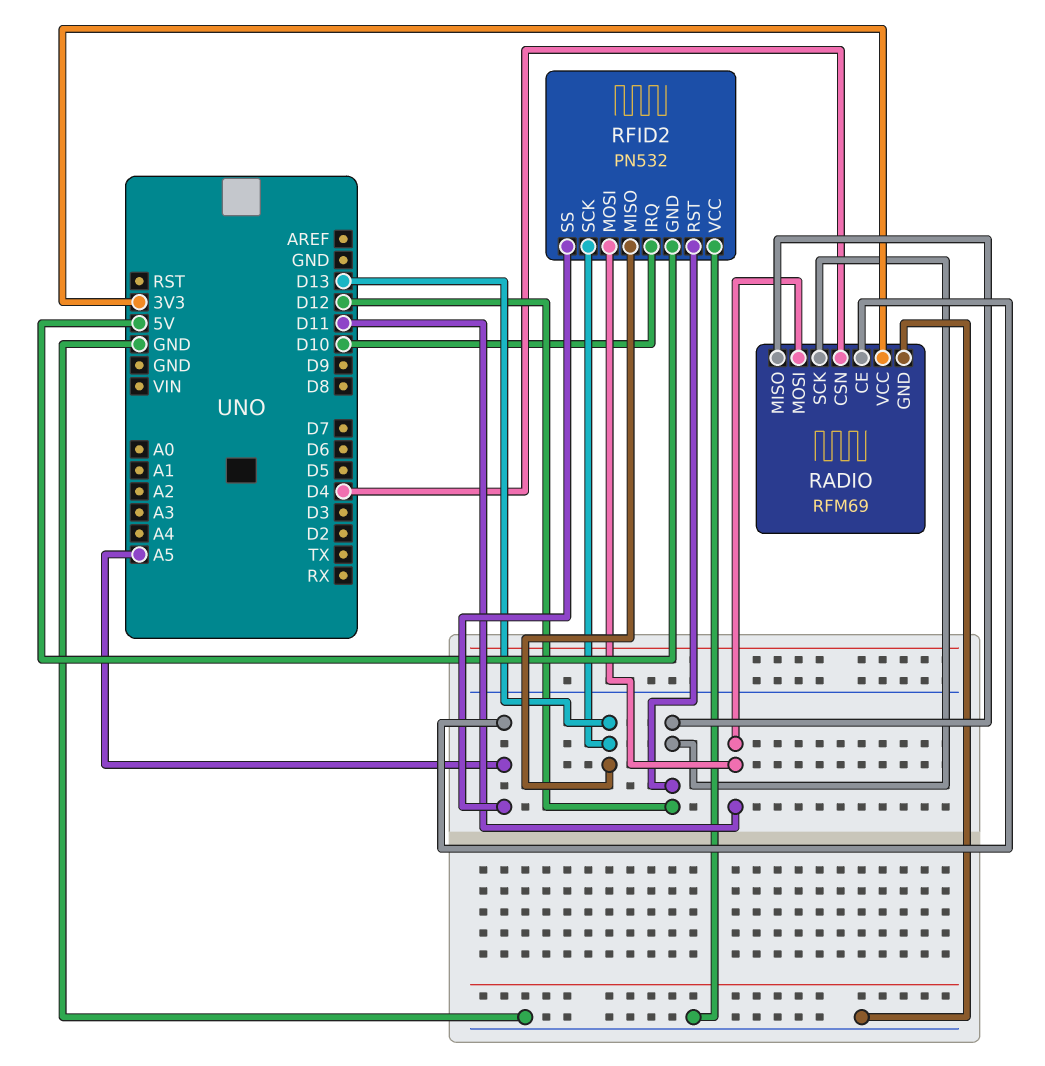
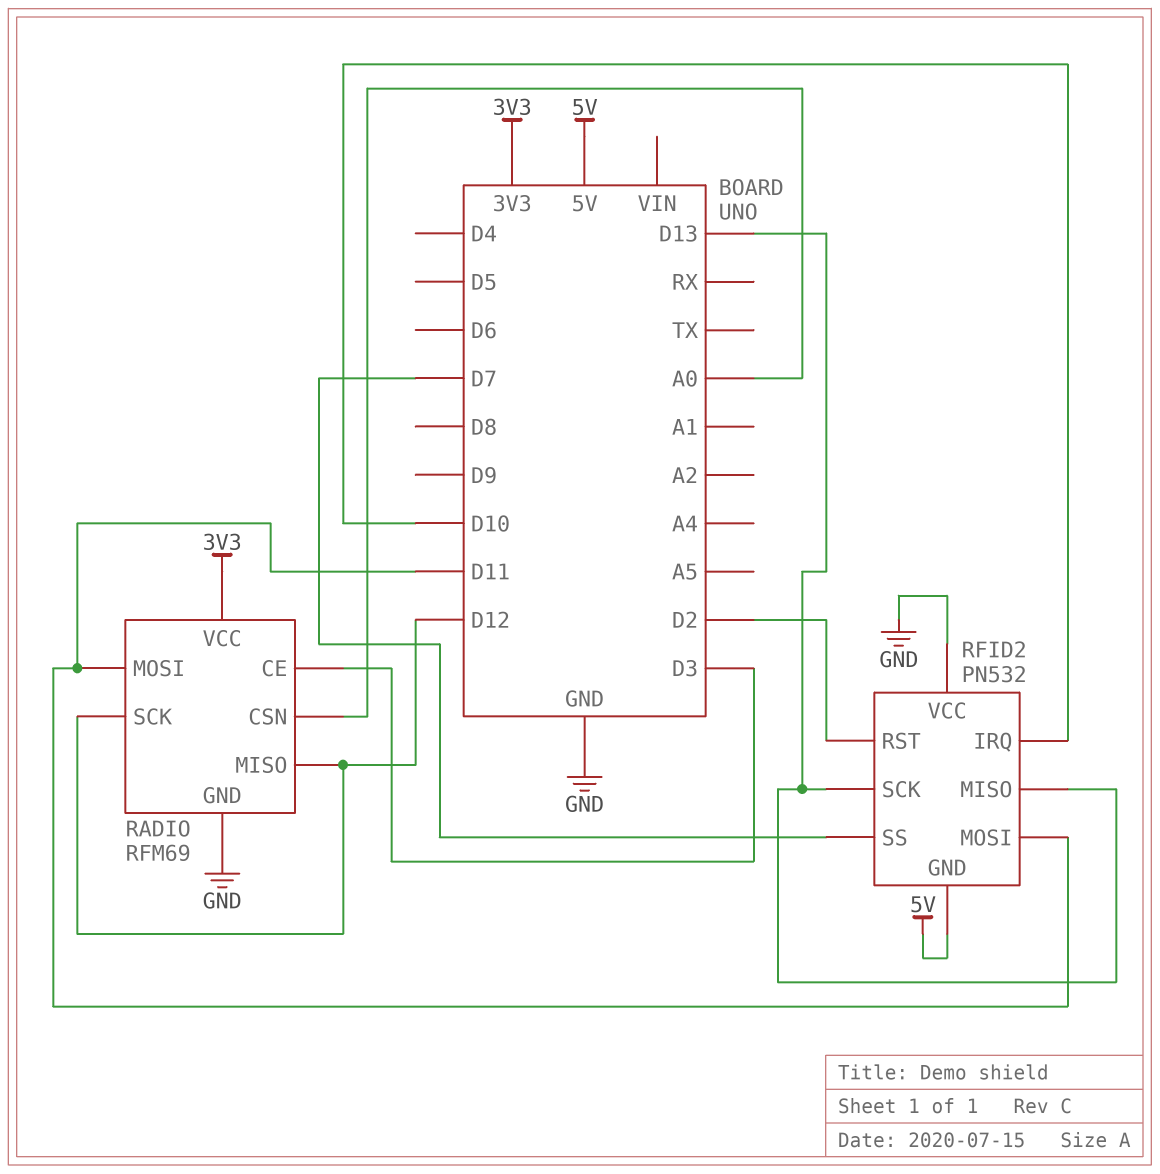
RADIO pin CE: A5 -> D3
RADIO pin CSN: D4 -> A0
RFID2 pin RST: D12 -> D2
RFID2 pin SS: A5 -> D7

